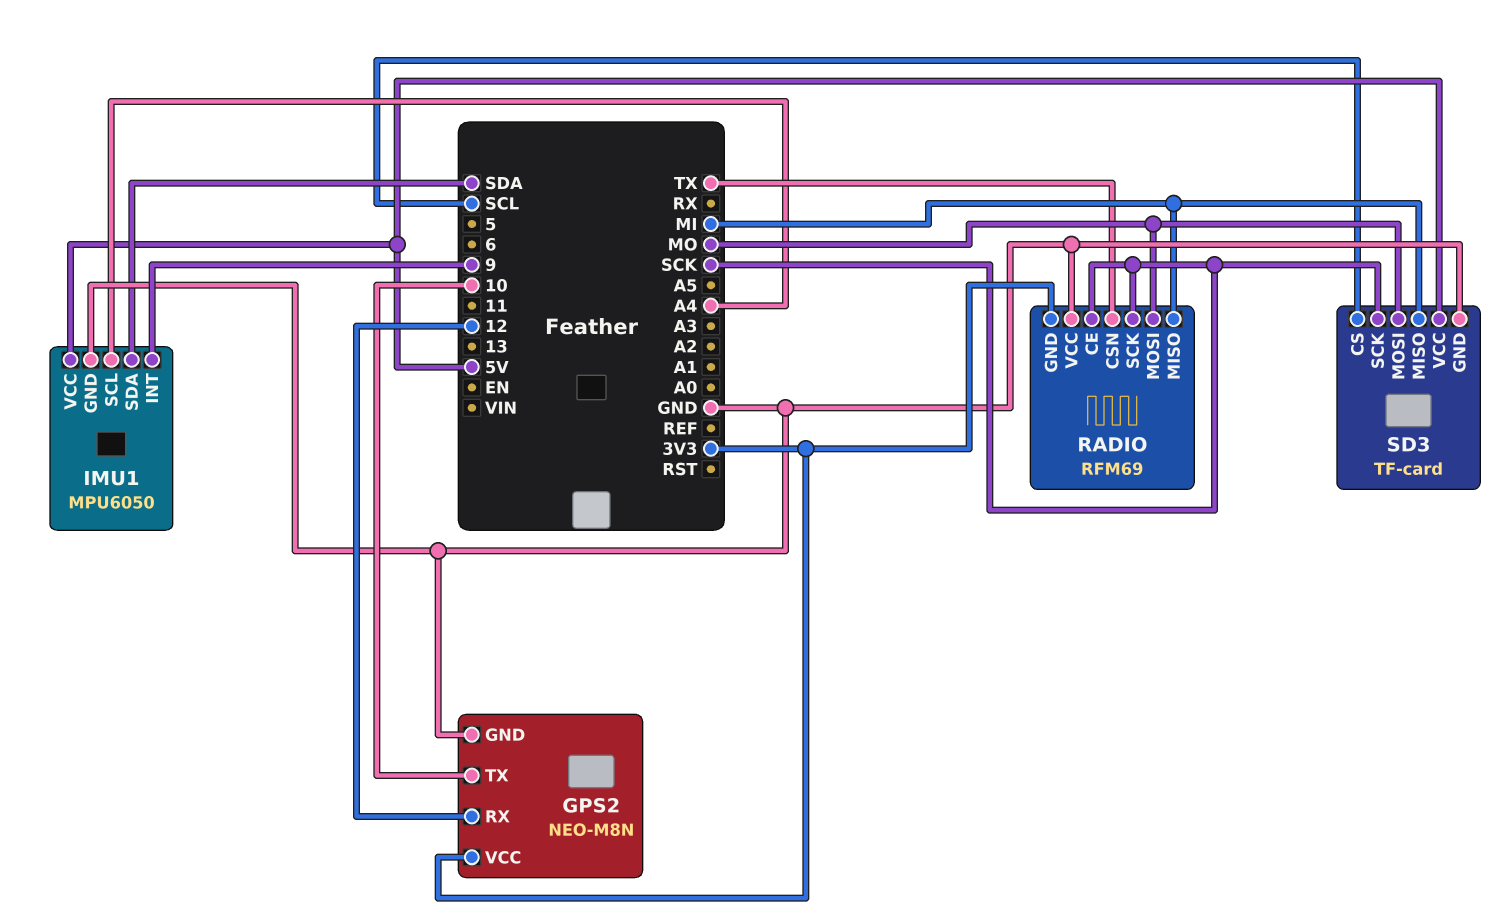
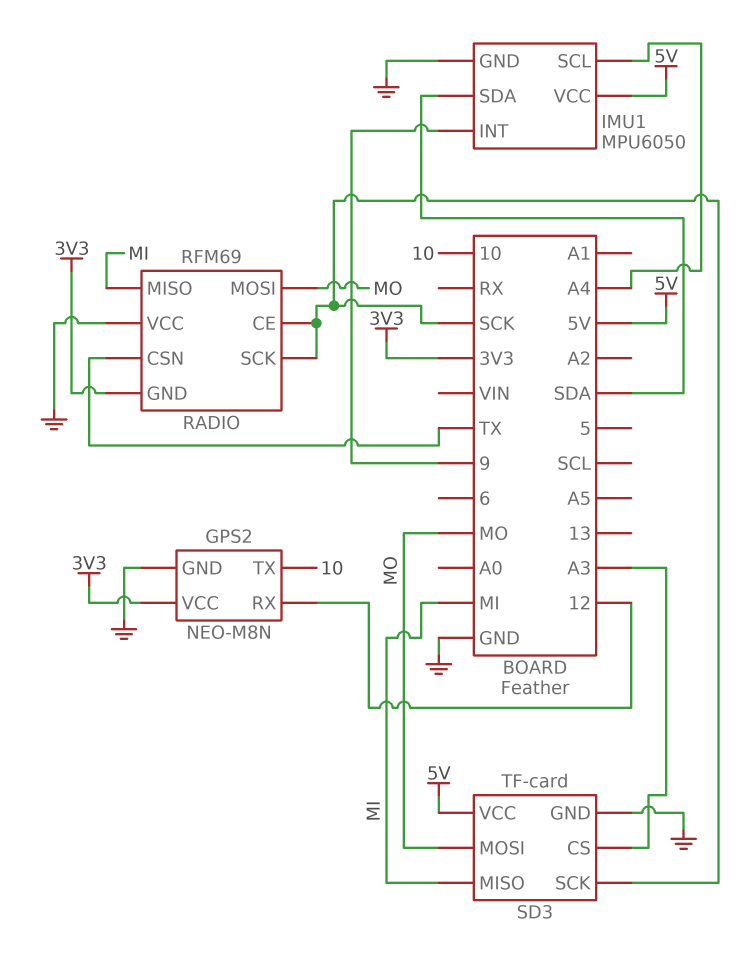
SD3 pin CS: SCL -> A3

